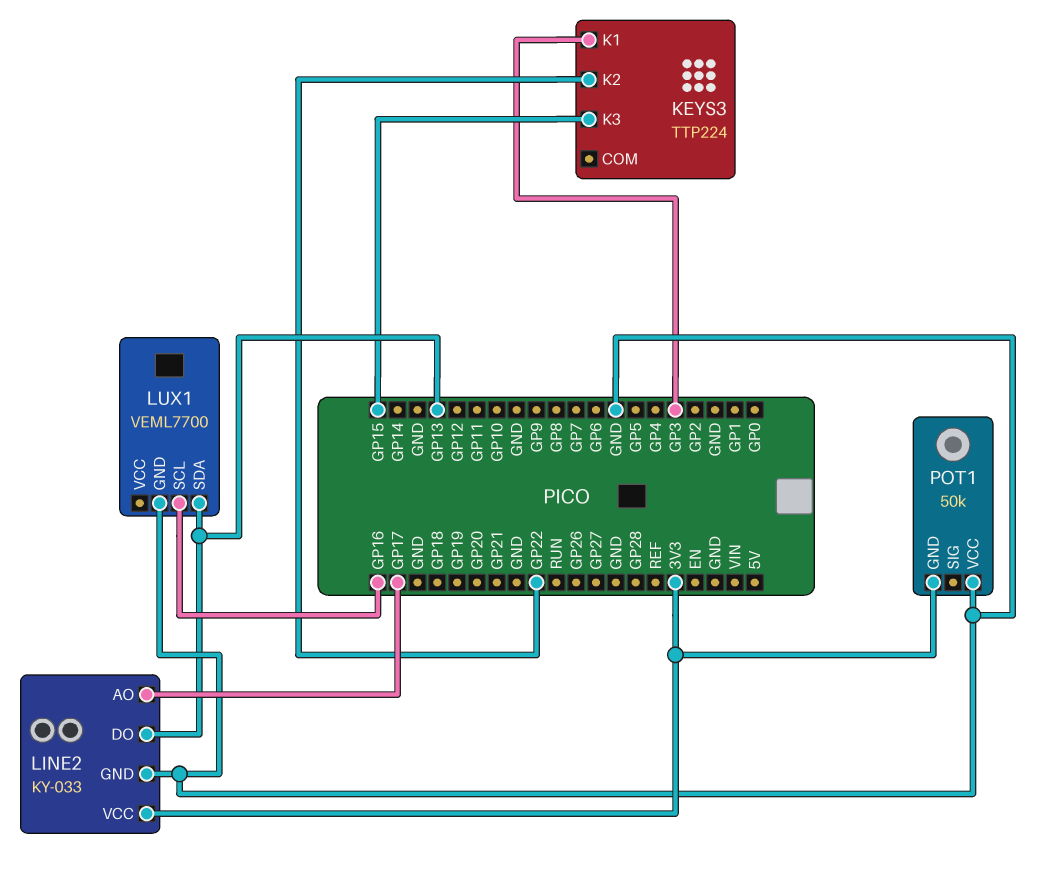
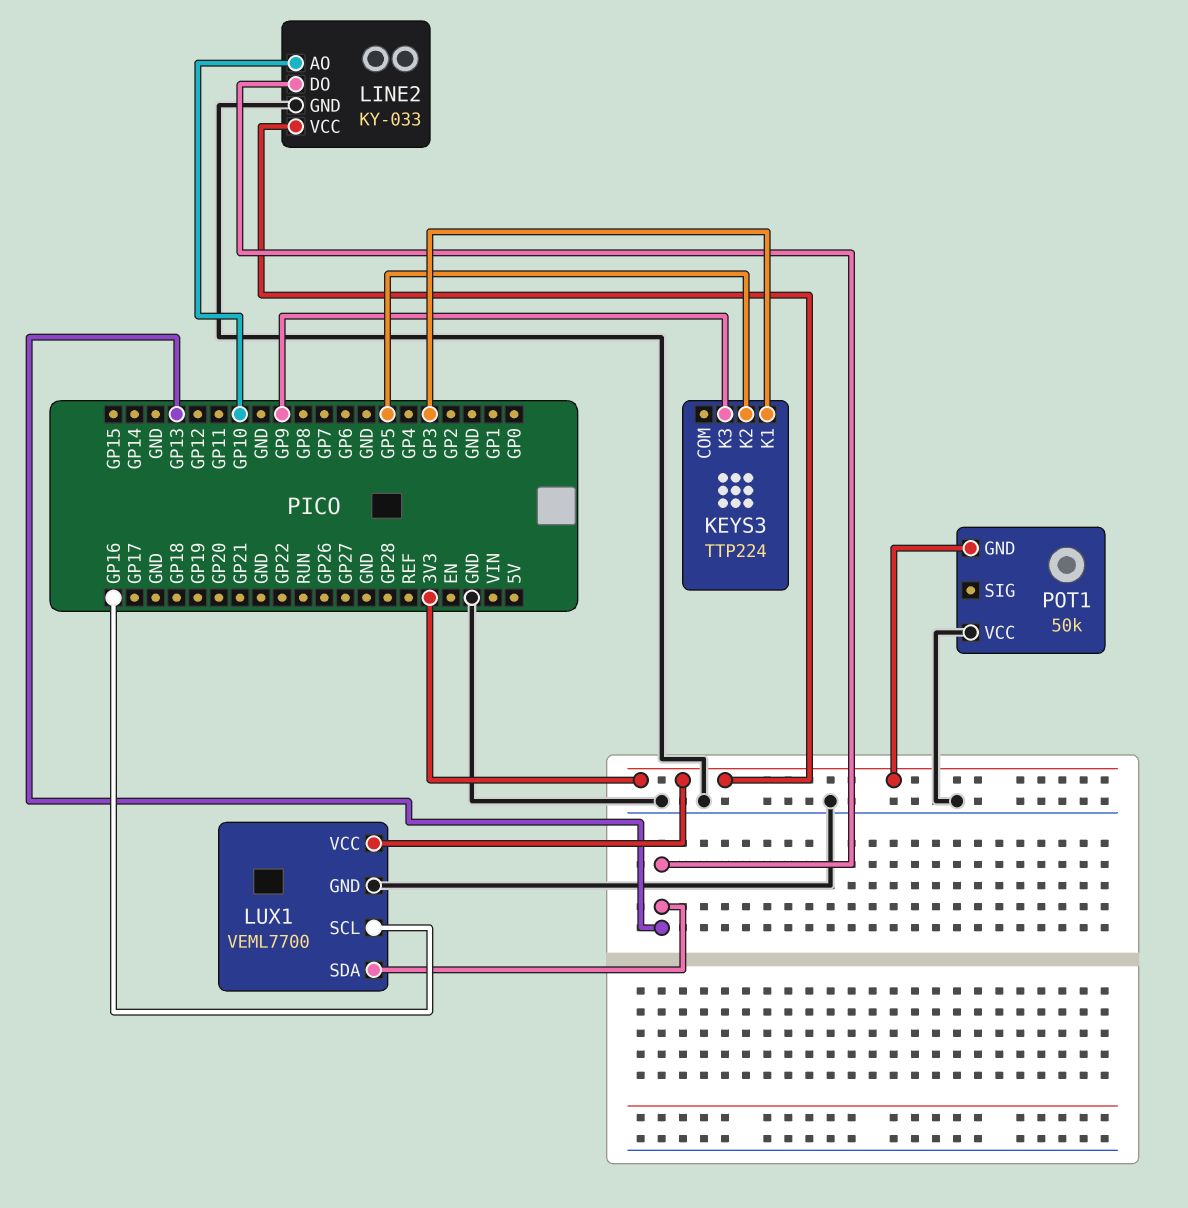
KEYS3 pin K2: GP22 -> GP5
KEYS3 pin K3: GP15 -> GP9
LINE2 pin AO: GP17 -> GP10
LUX1 pin VCC: none -> 3V3

